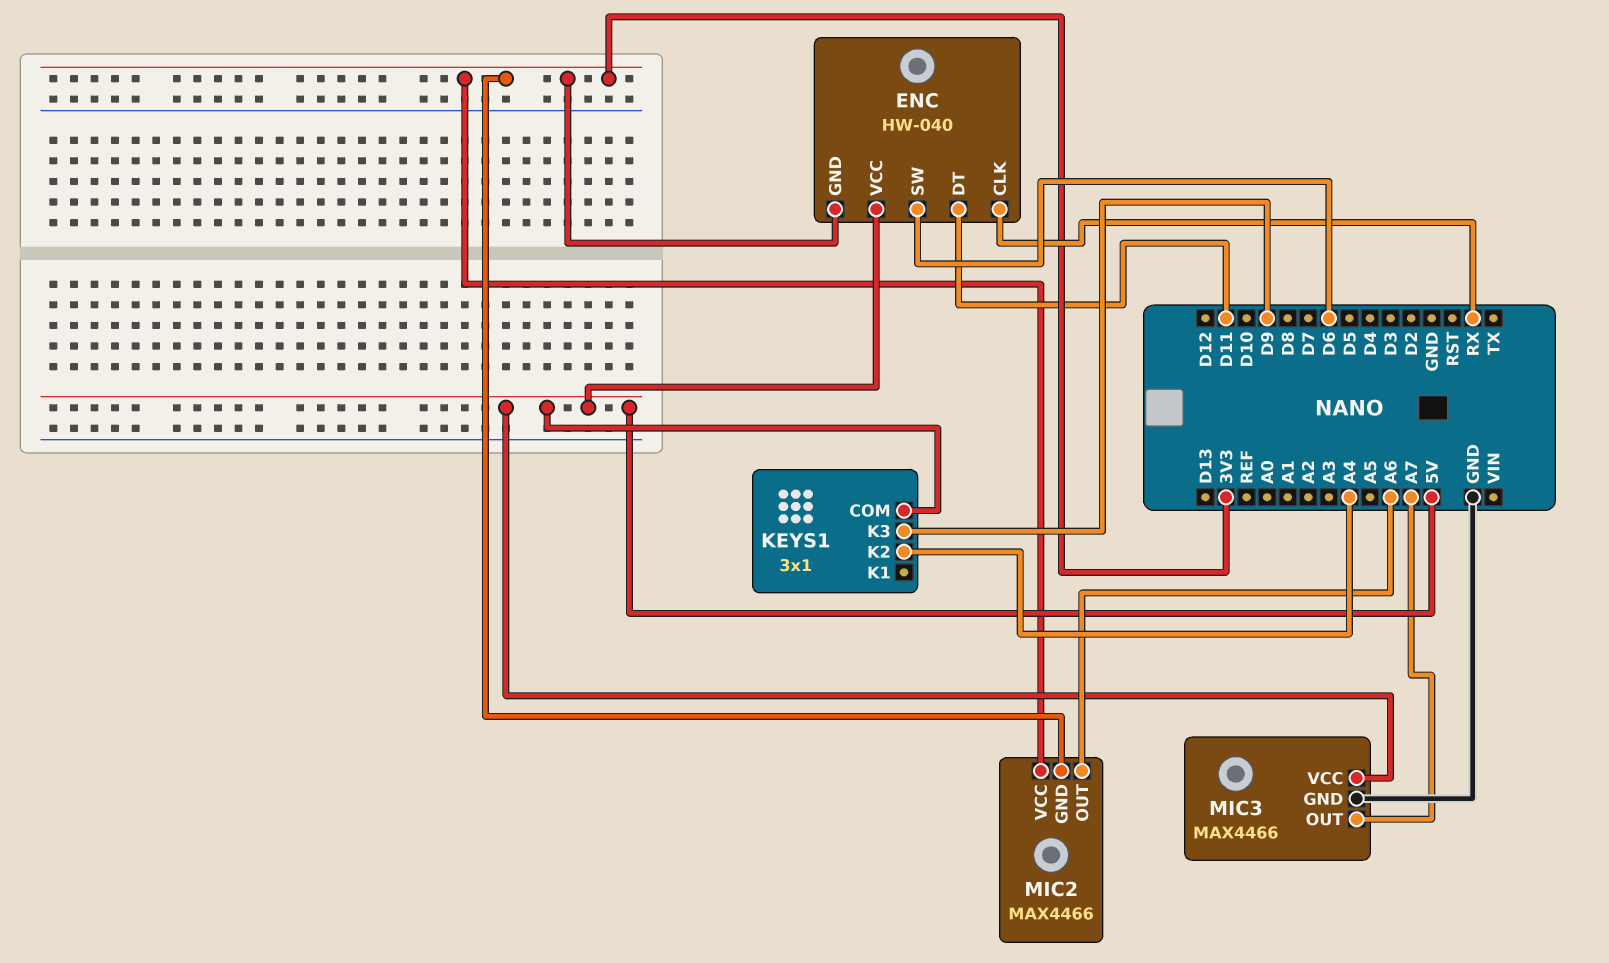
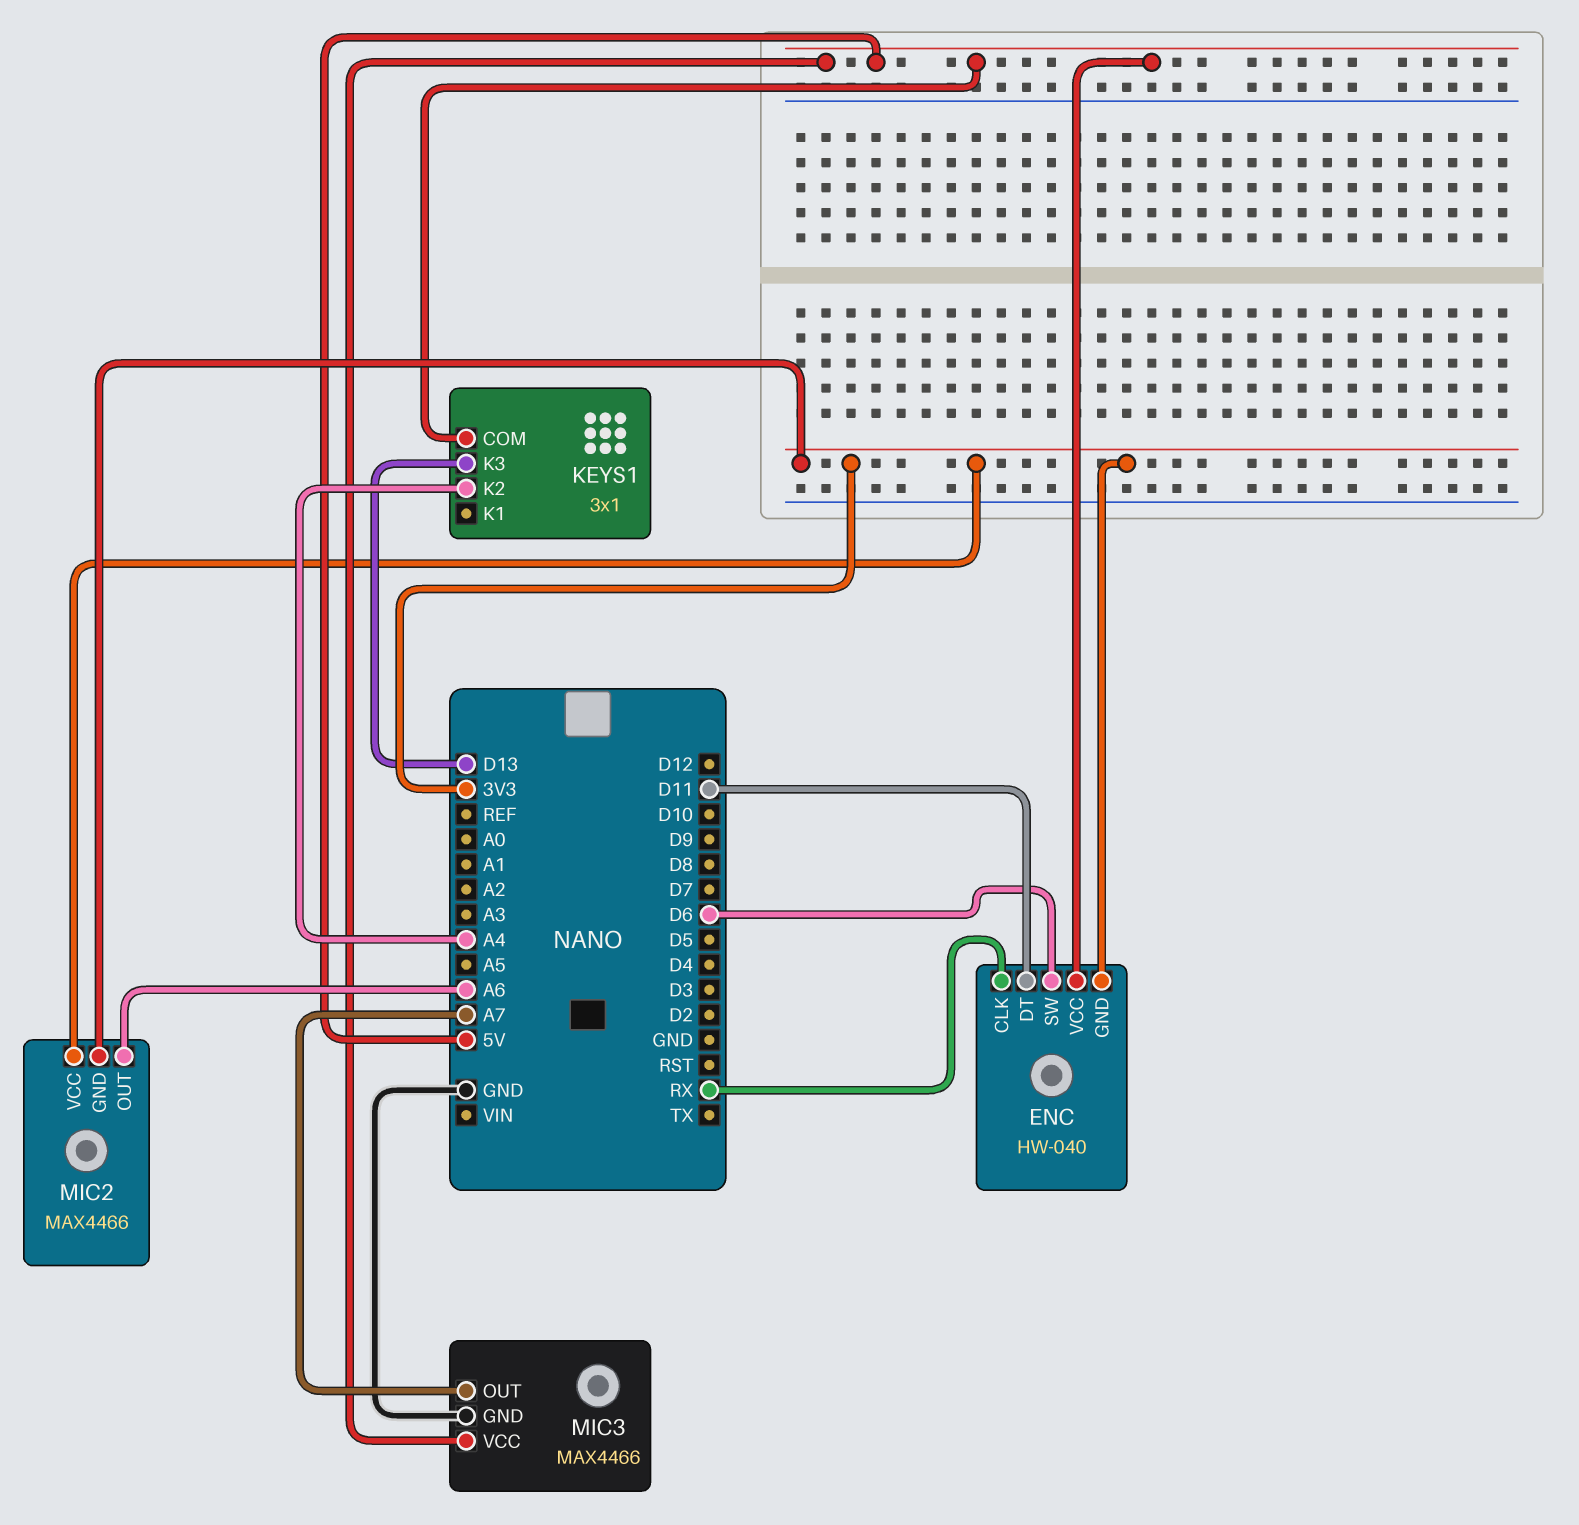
KEYS1 pin K3: D9 -> D13

